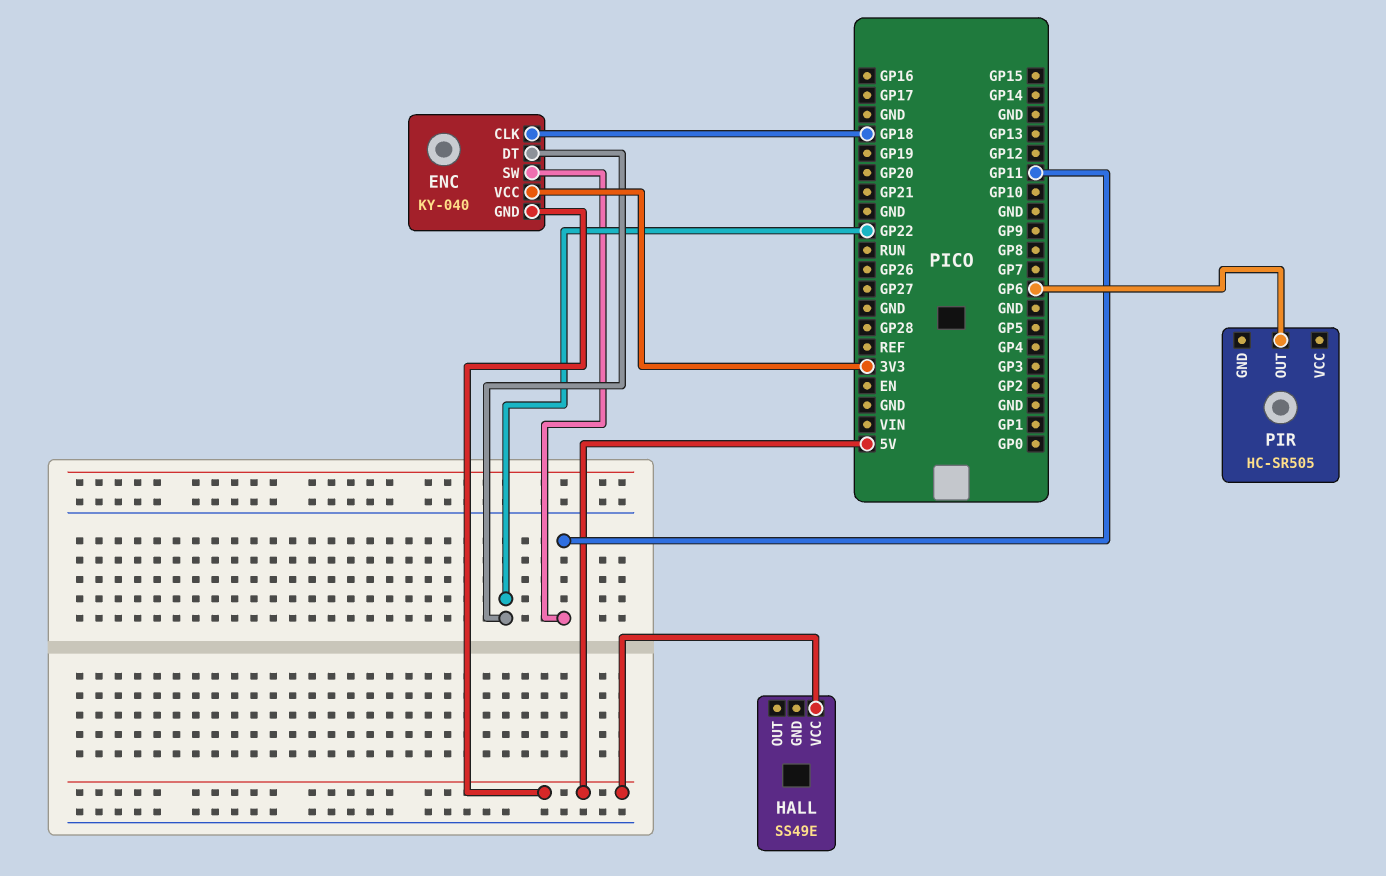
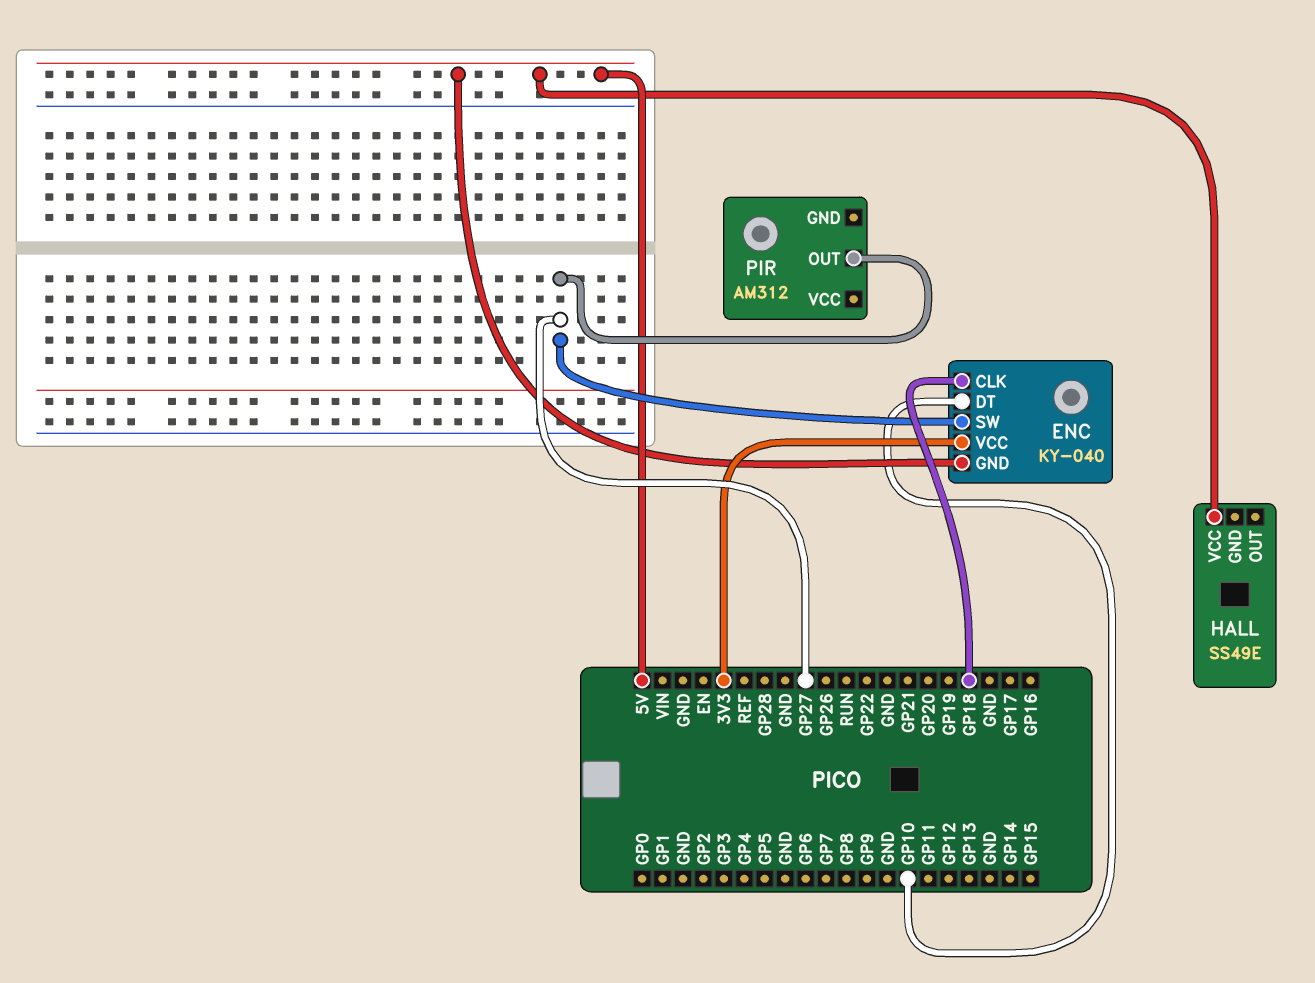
ENC pin DT: GP22 -> GP10
ENC pin SW: GP11 -> GP27
PIR: HC-SR505 -> AM312
PIR pin OUT: GP6 -> GP27

